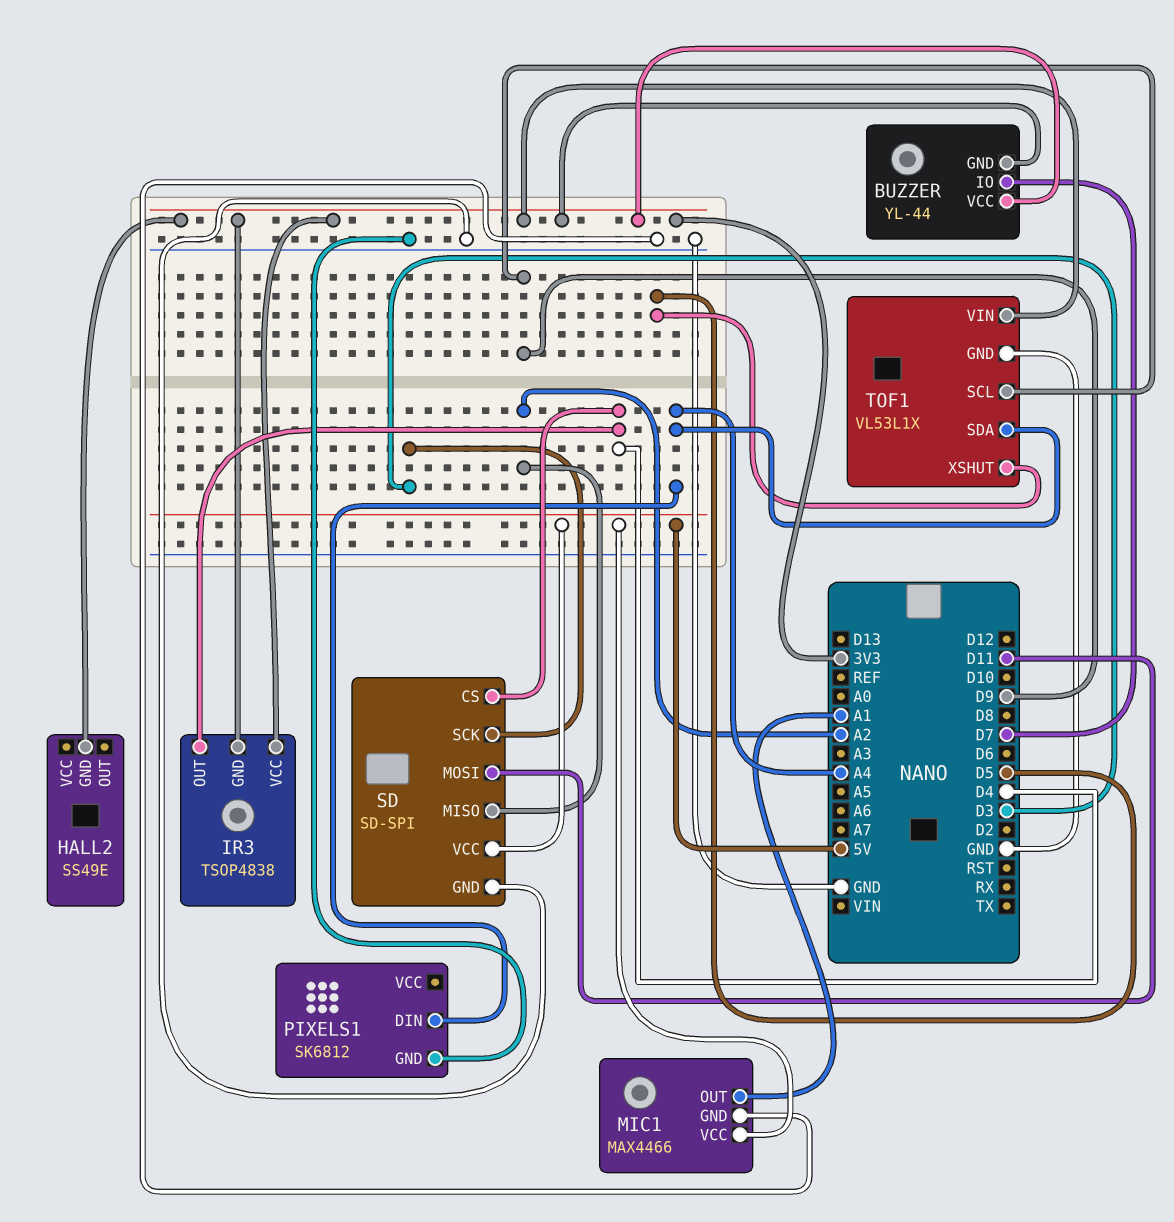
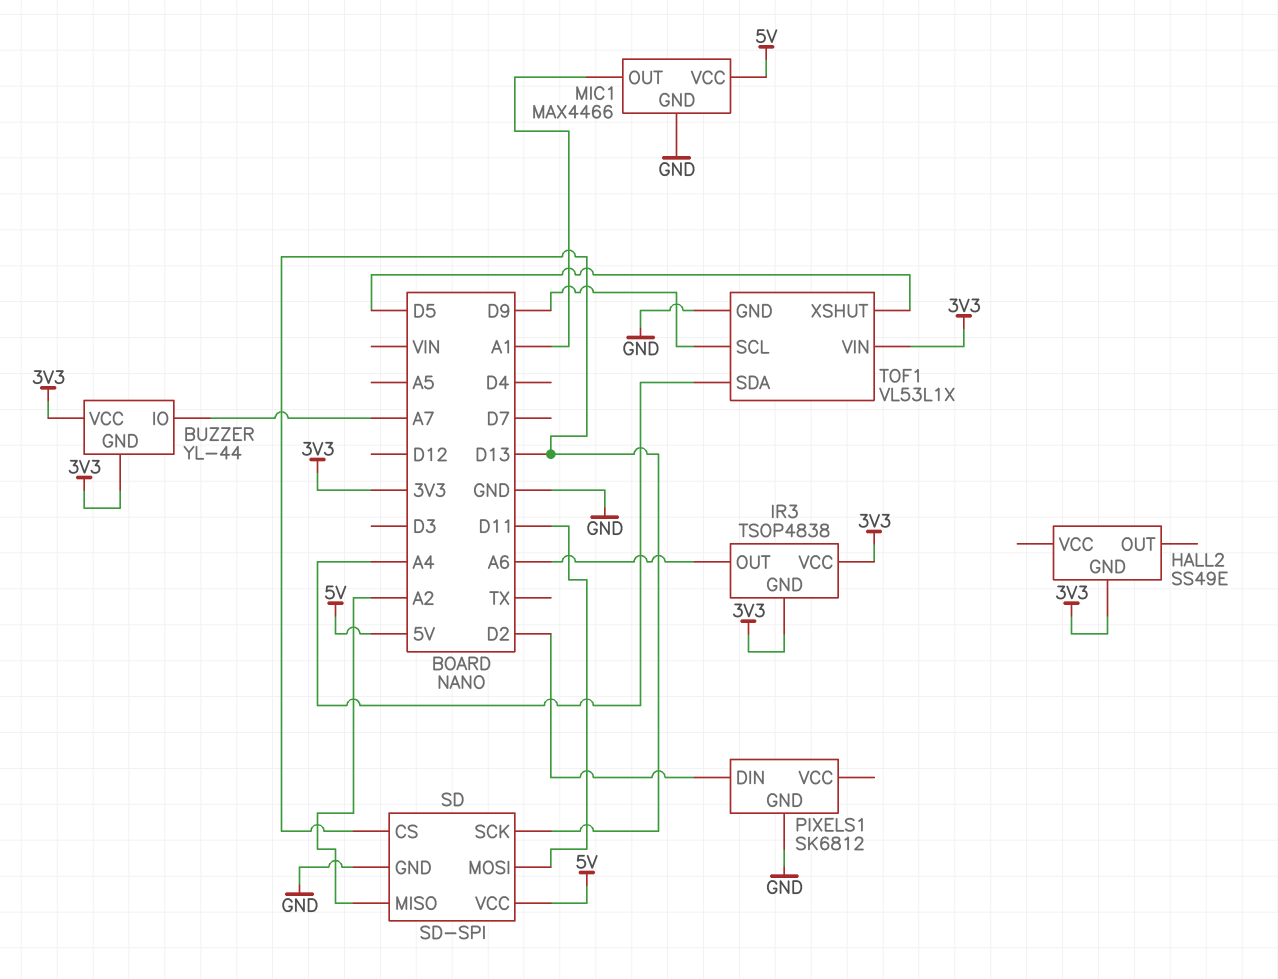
BUZZER pin IO: D7 -> A7
IR3 pin OUT: D4 -> A6
PIXELS1 pin DIN: A4 -> D2
SD pin CS: D4 -> D13
SD pin SCK: D3 -> D13

